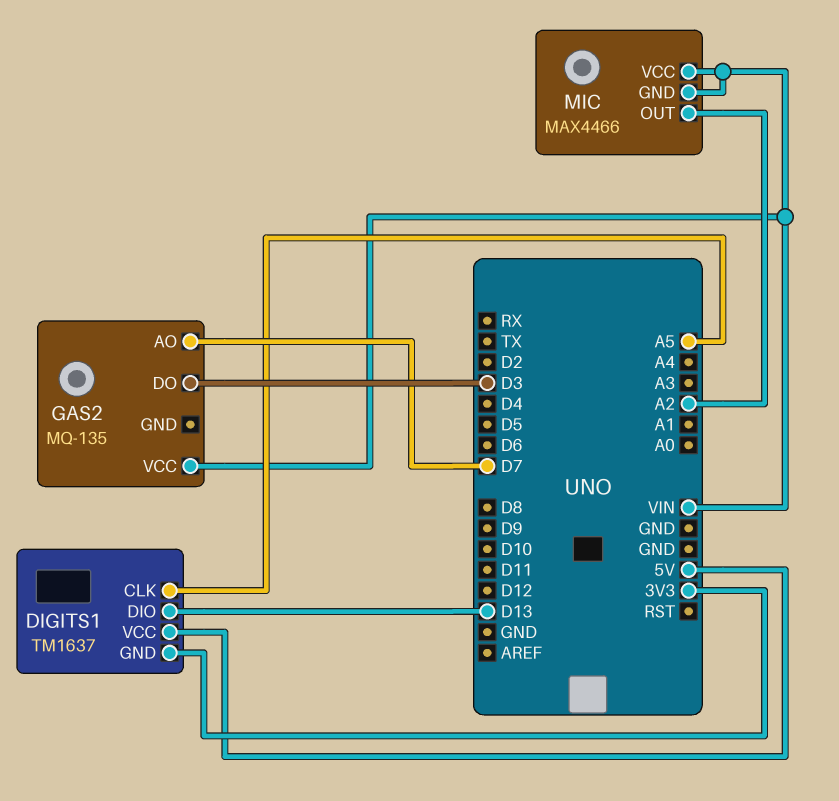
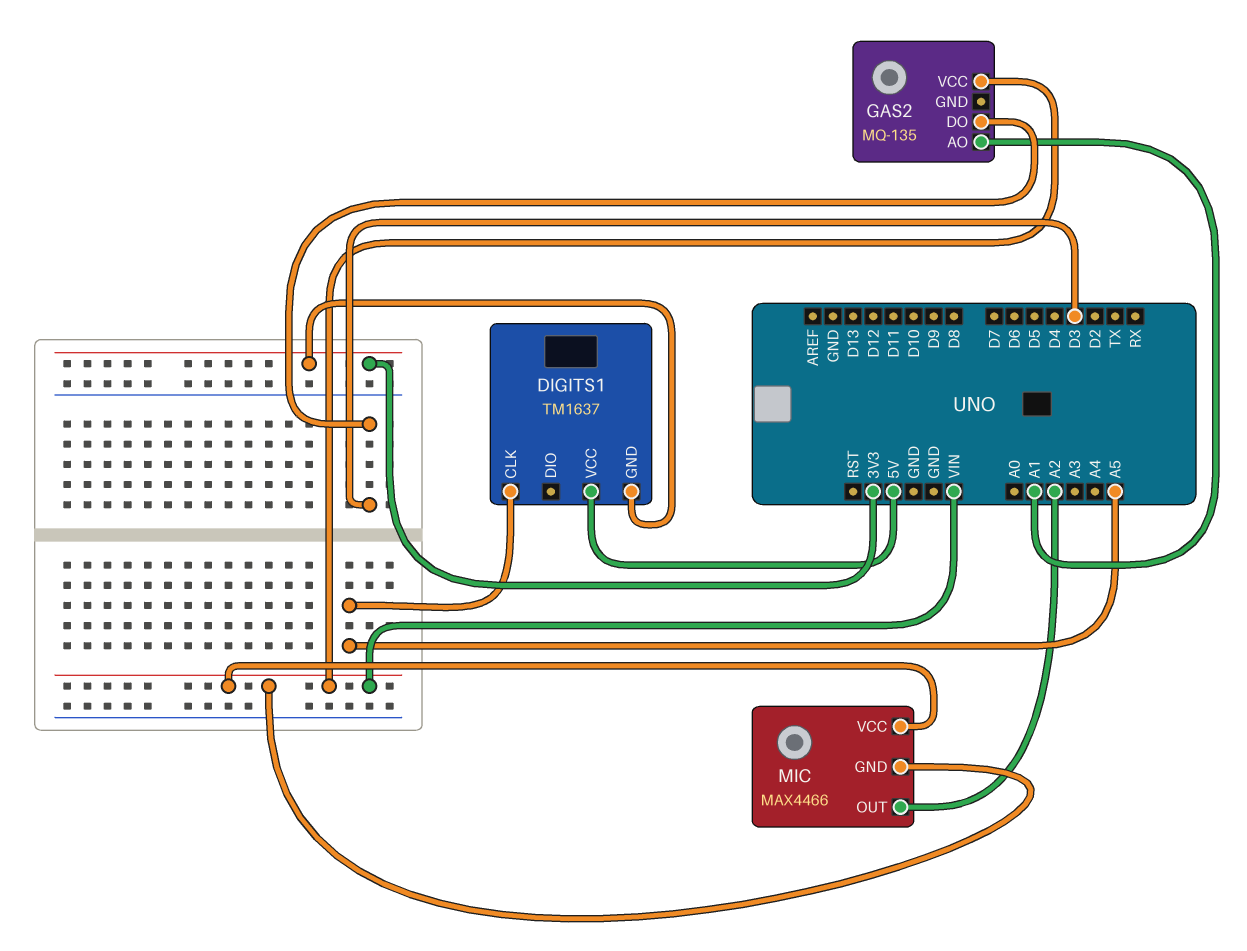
DIGITS1 pin DIO: D13 -> none
GAS2 pin AO: D7 -> A1

